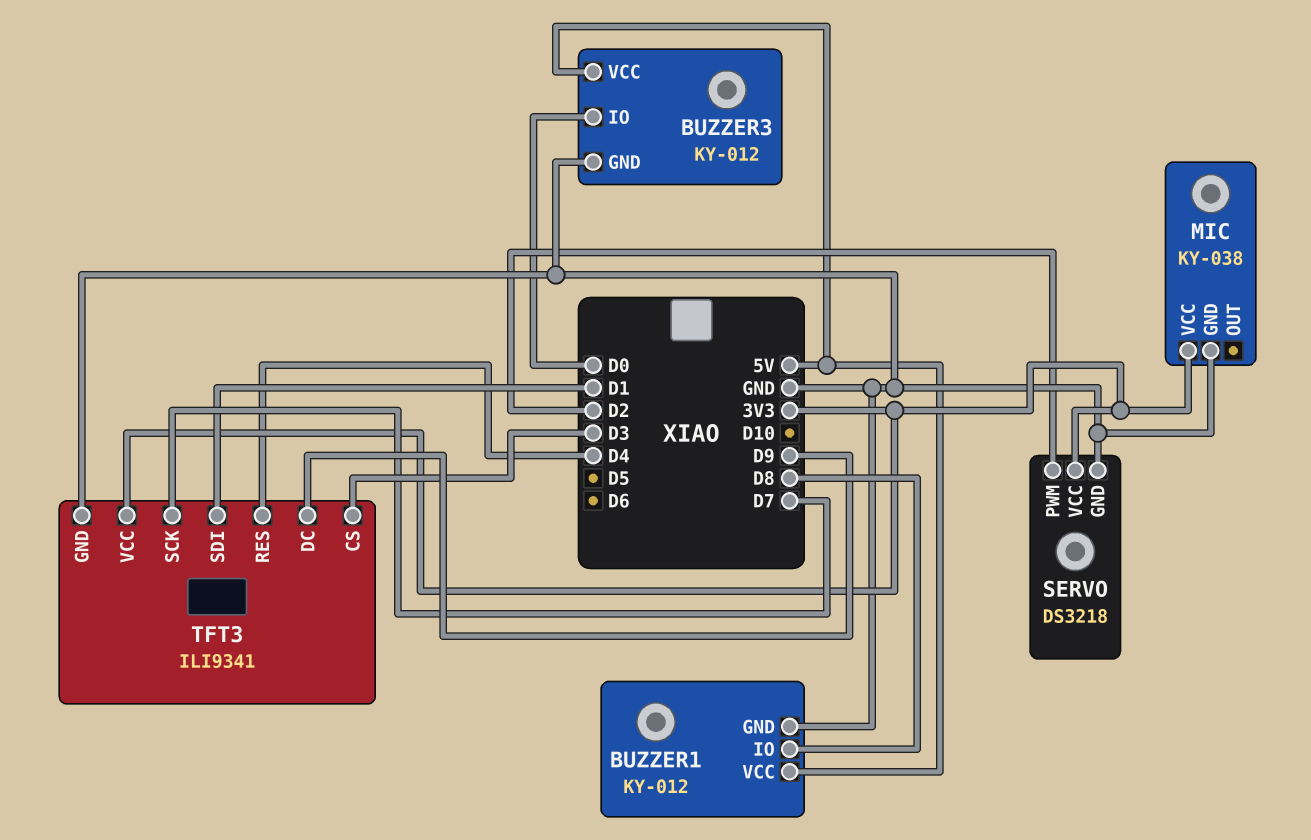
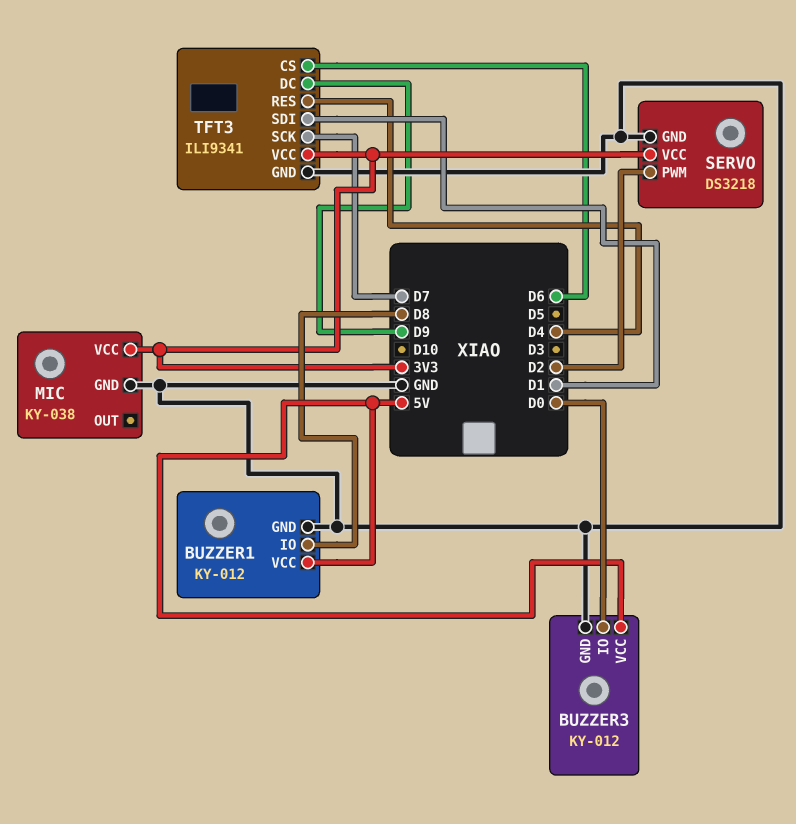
TFT3 pin CS: D3 -> D6

